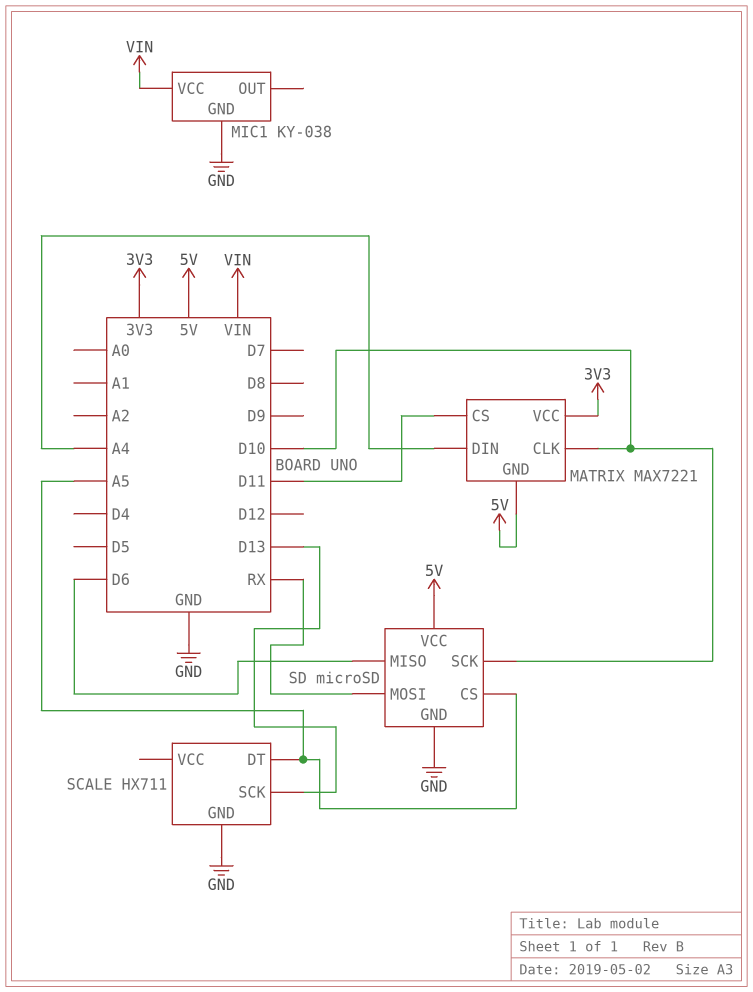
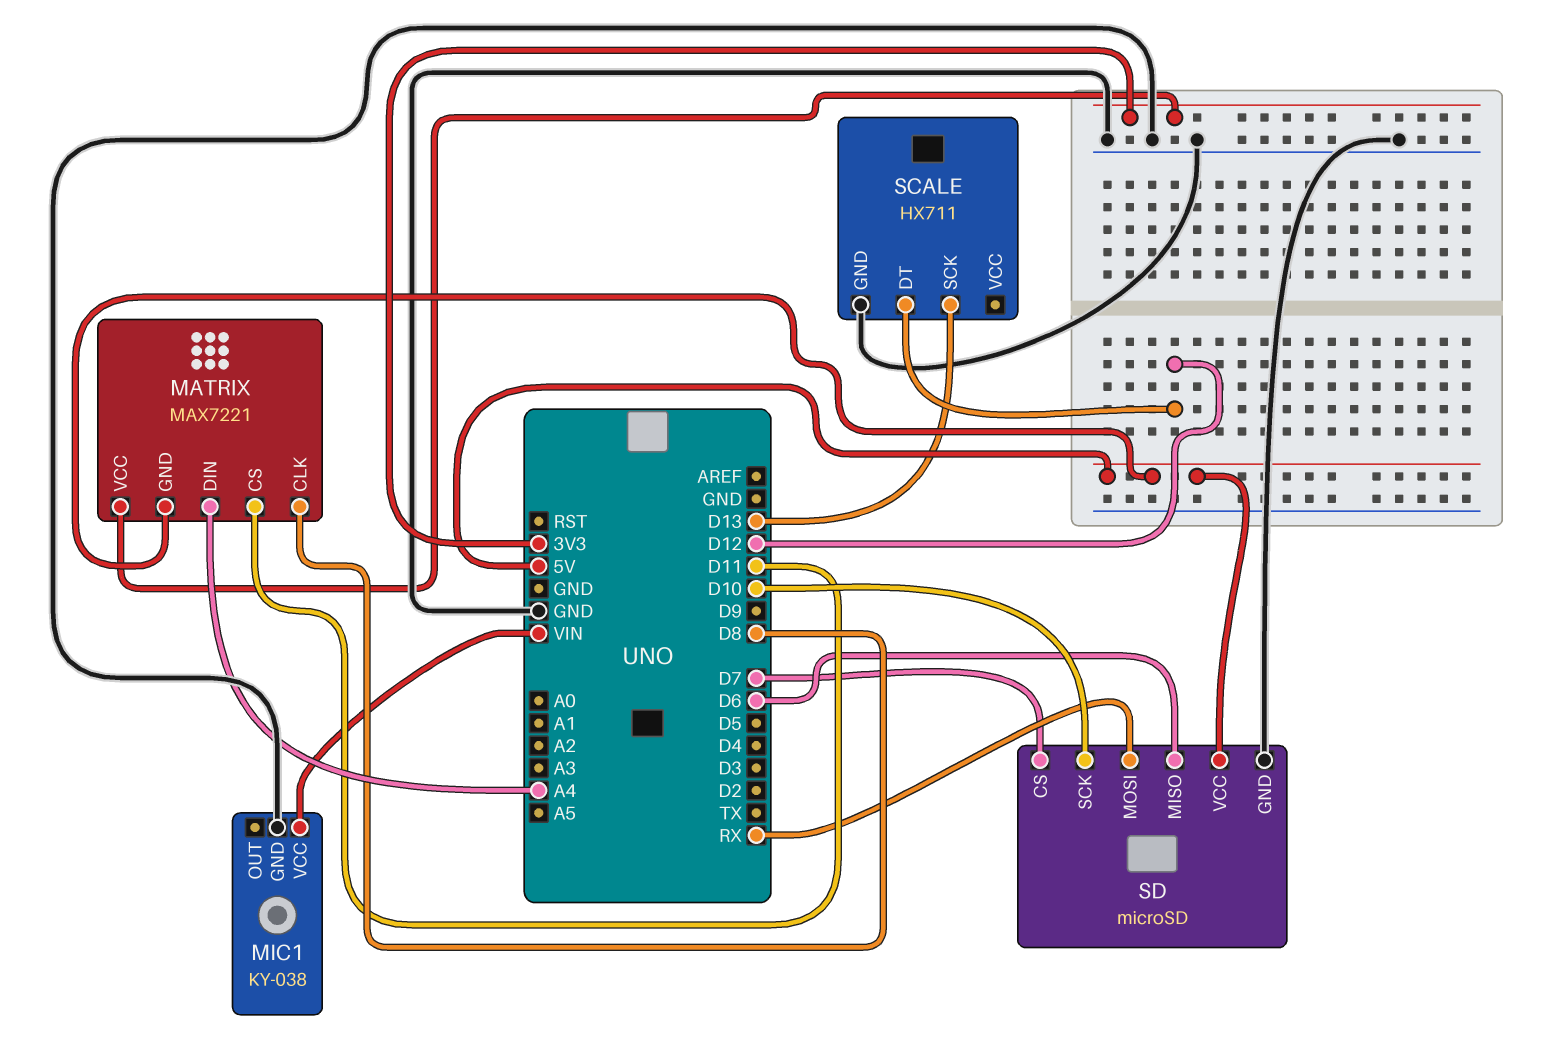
MATRIX pin CLK: D10 -> D8
SCALE pin DT: A5 -> D12
SD pin CS: A5 -> D7

